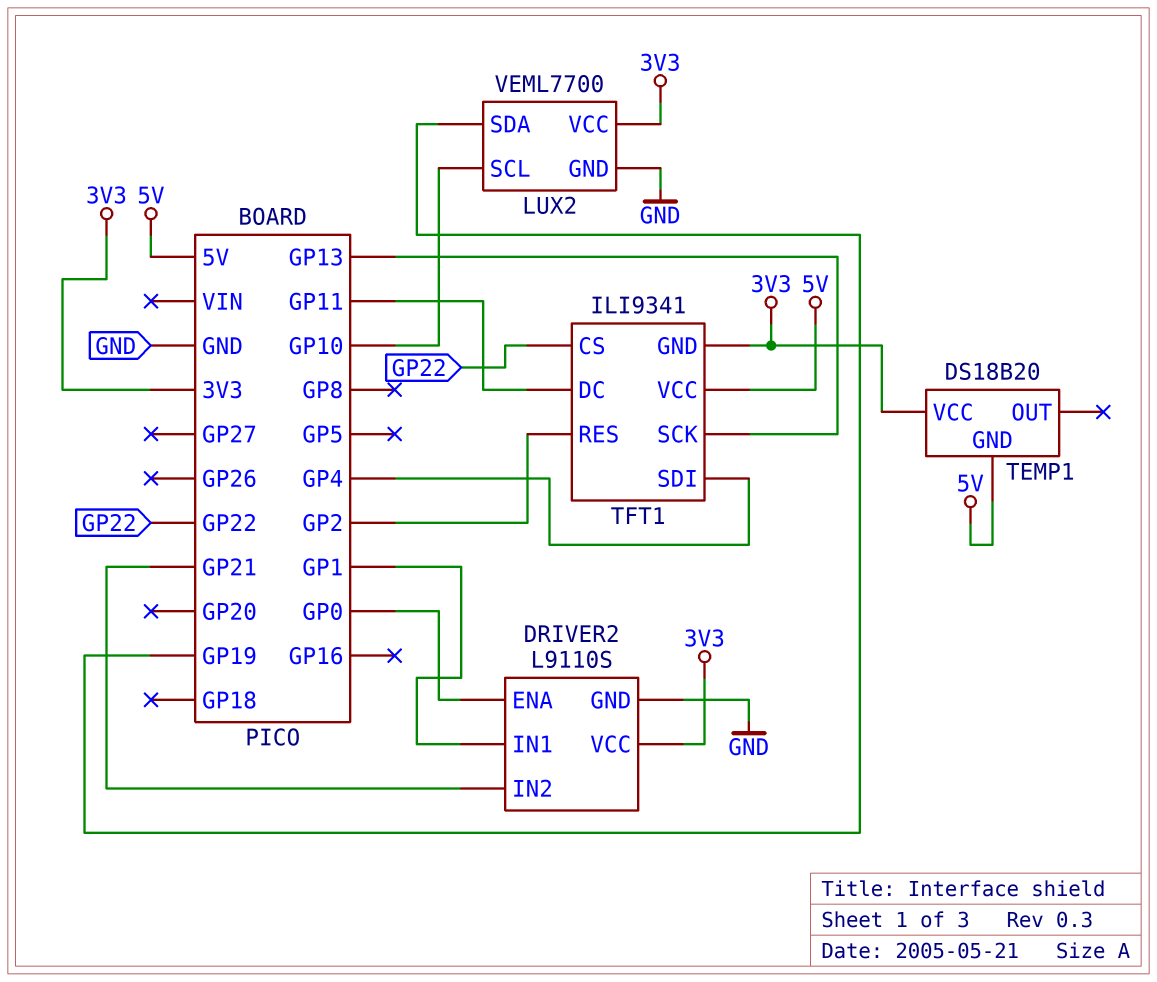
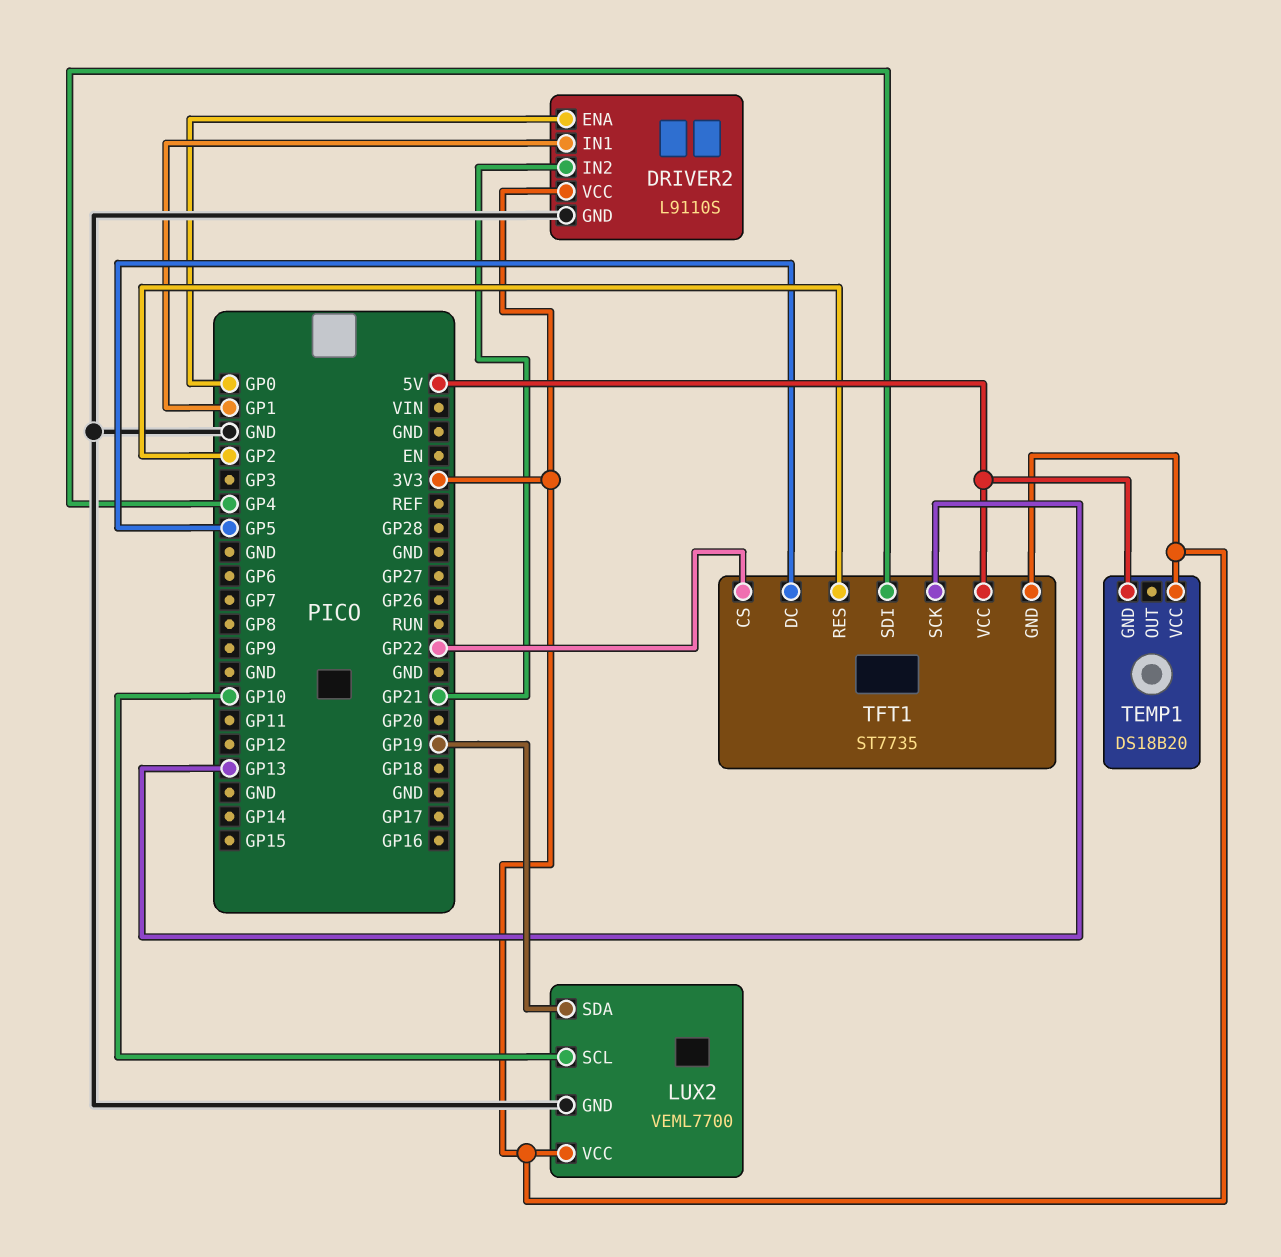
TFT1: ILI9341 -> ST7735
TFT1 pin DC: GP11 -> GP5

